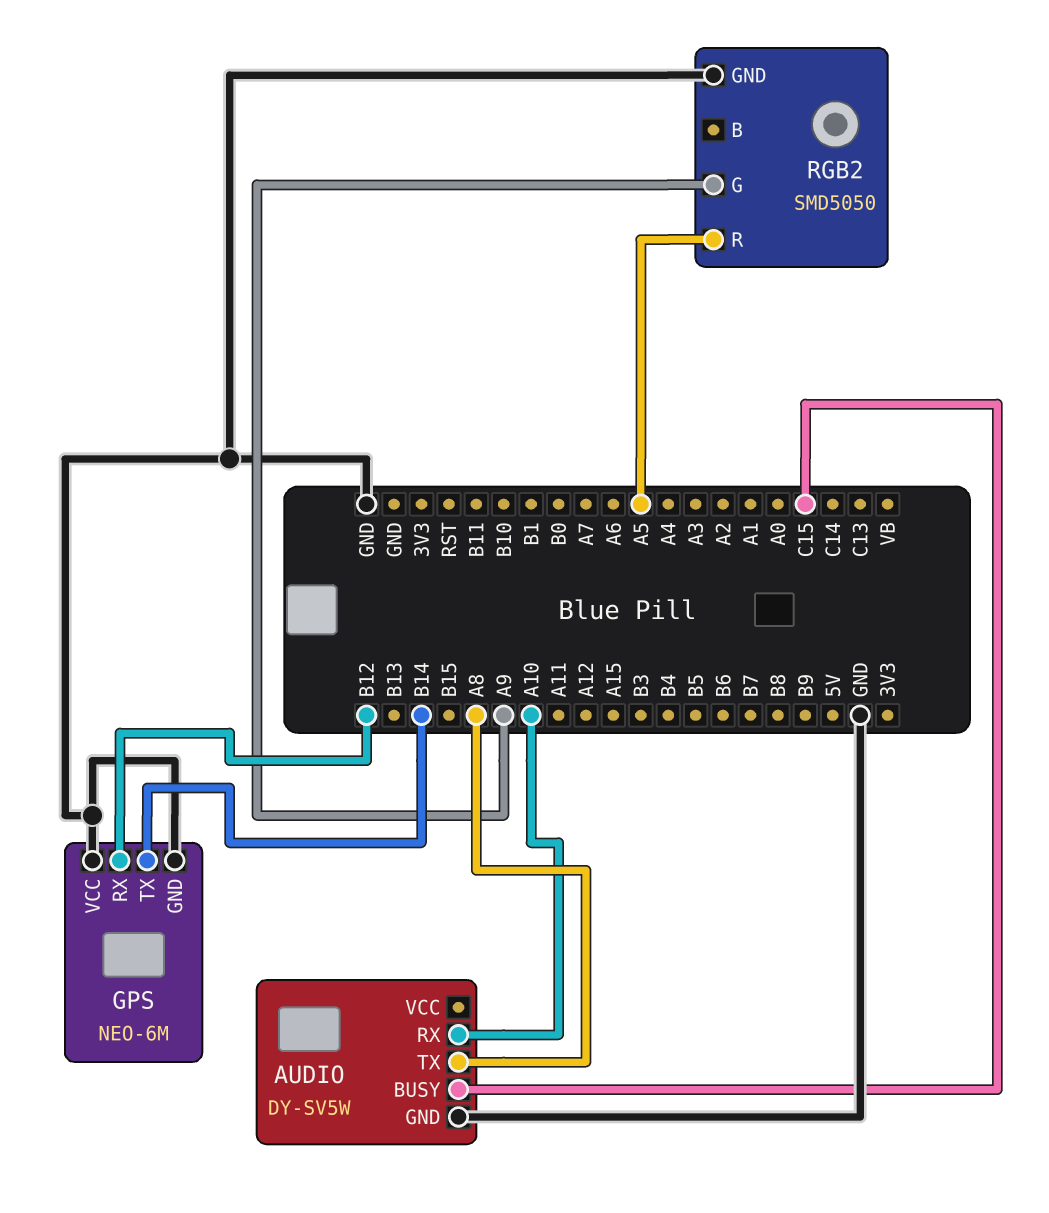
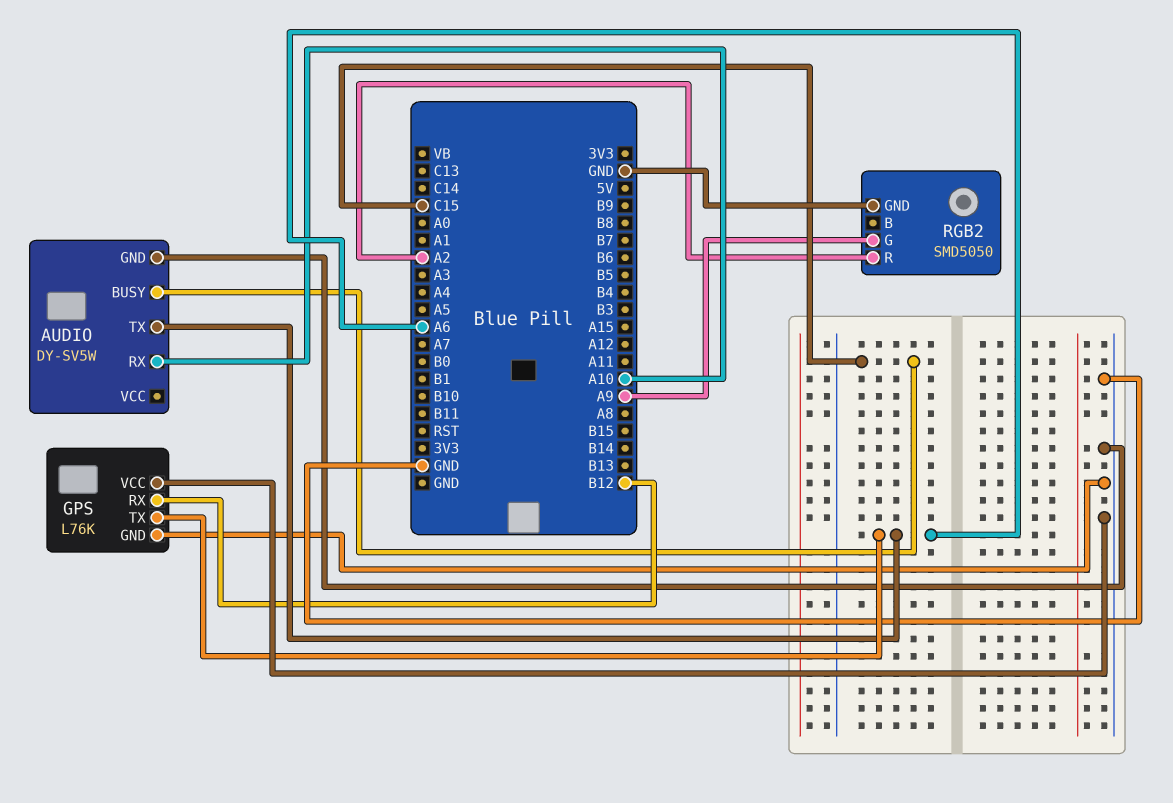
AUDIO pin TX: A8 -> A6
GPS: NEO-6M -> L76K
GPS pin TX: B14 -> A6
RGB2 pin R: A5 -> A2

